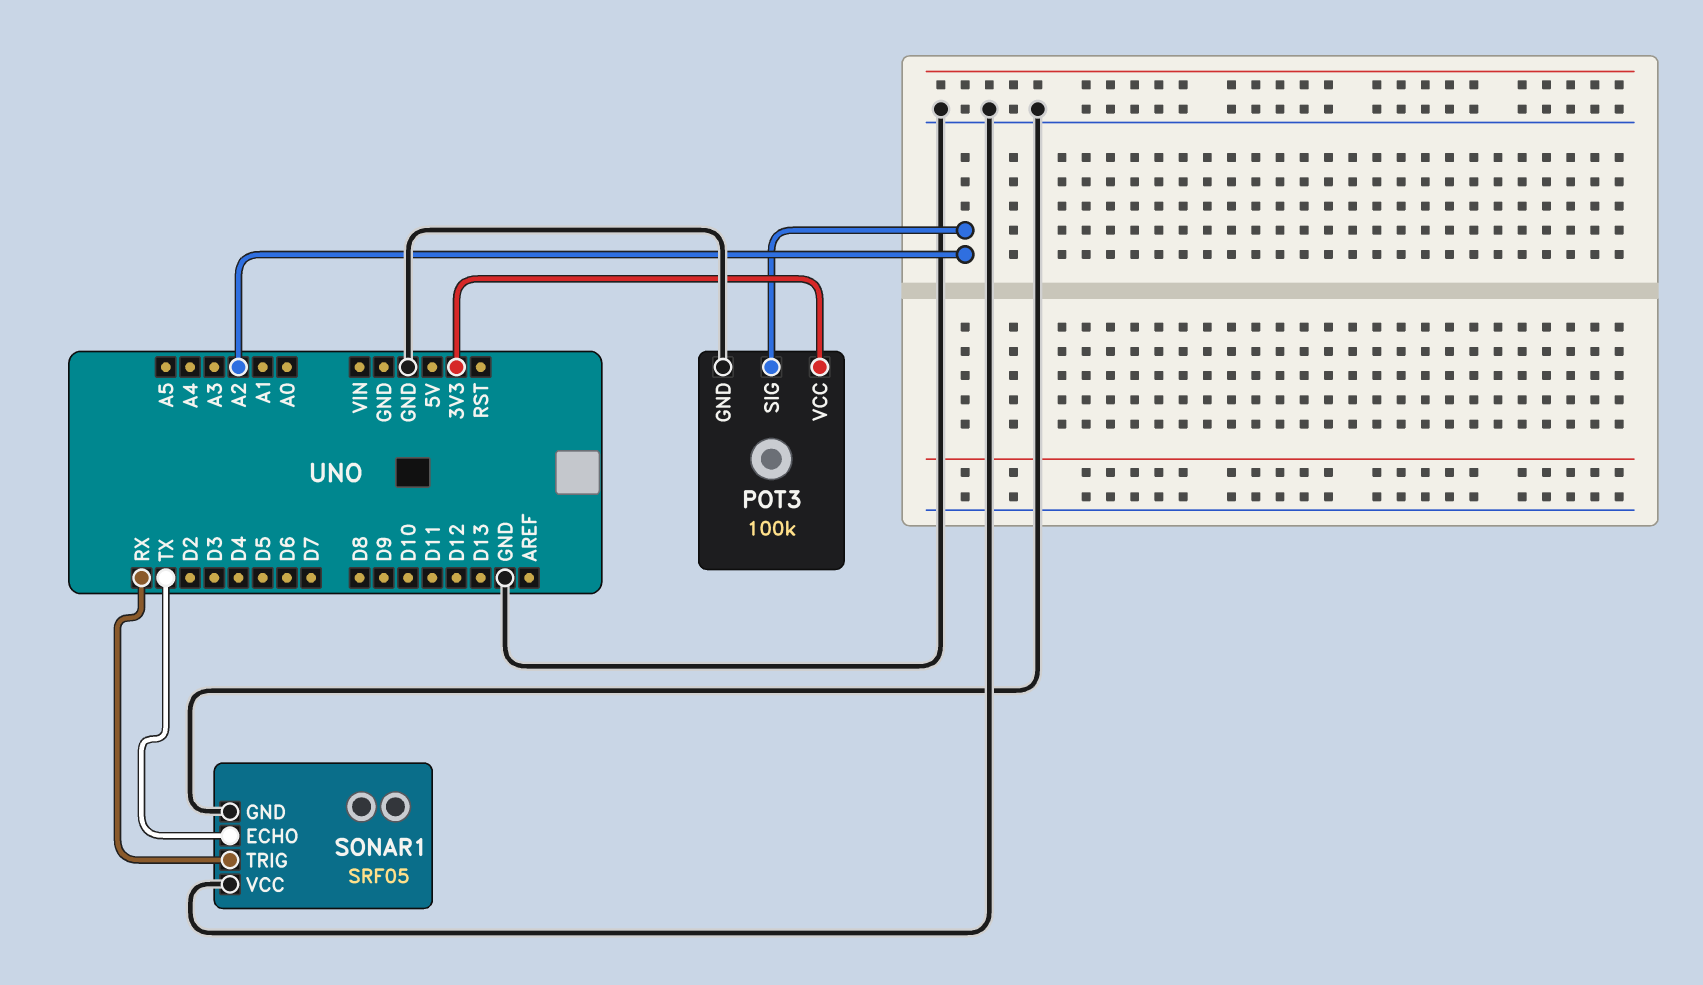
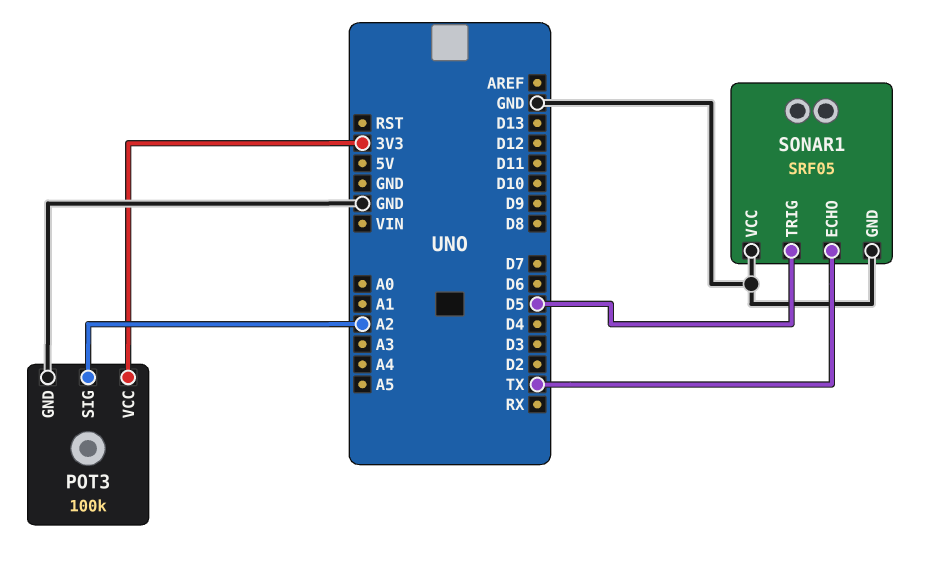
SONAR1 pin TRIG: RX -> D5

